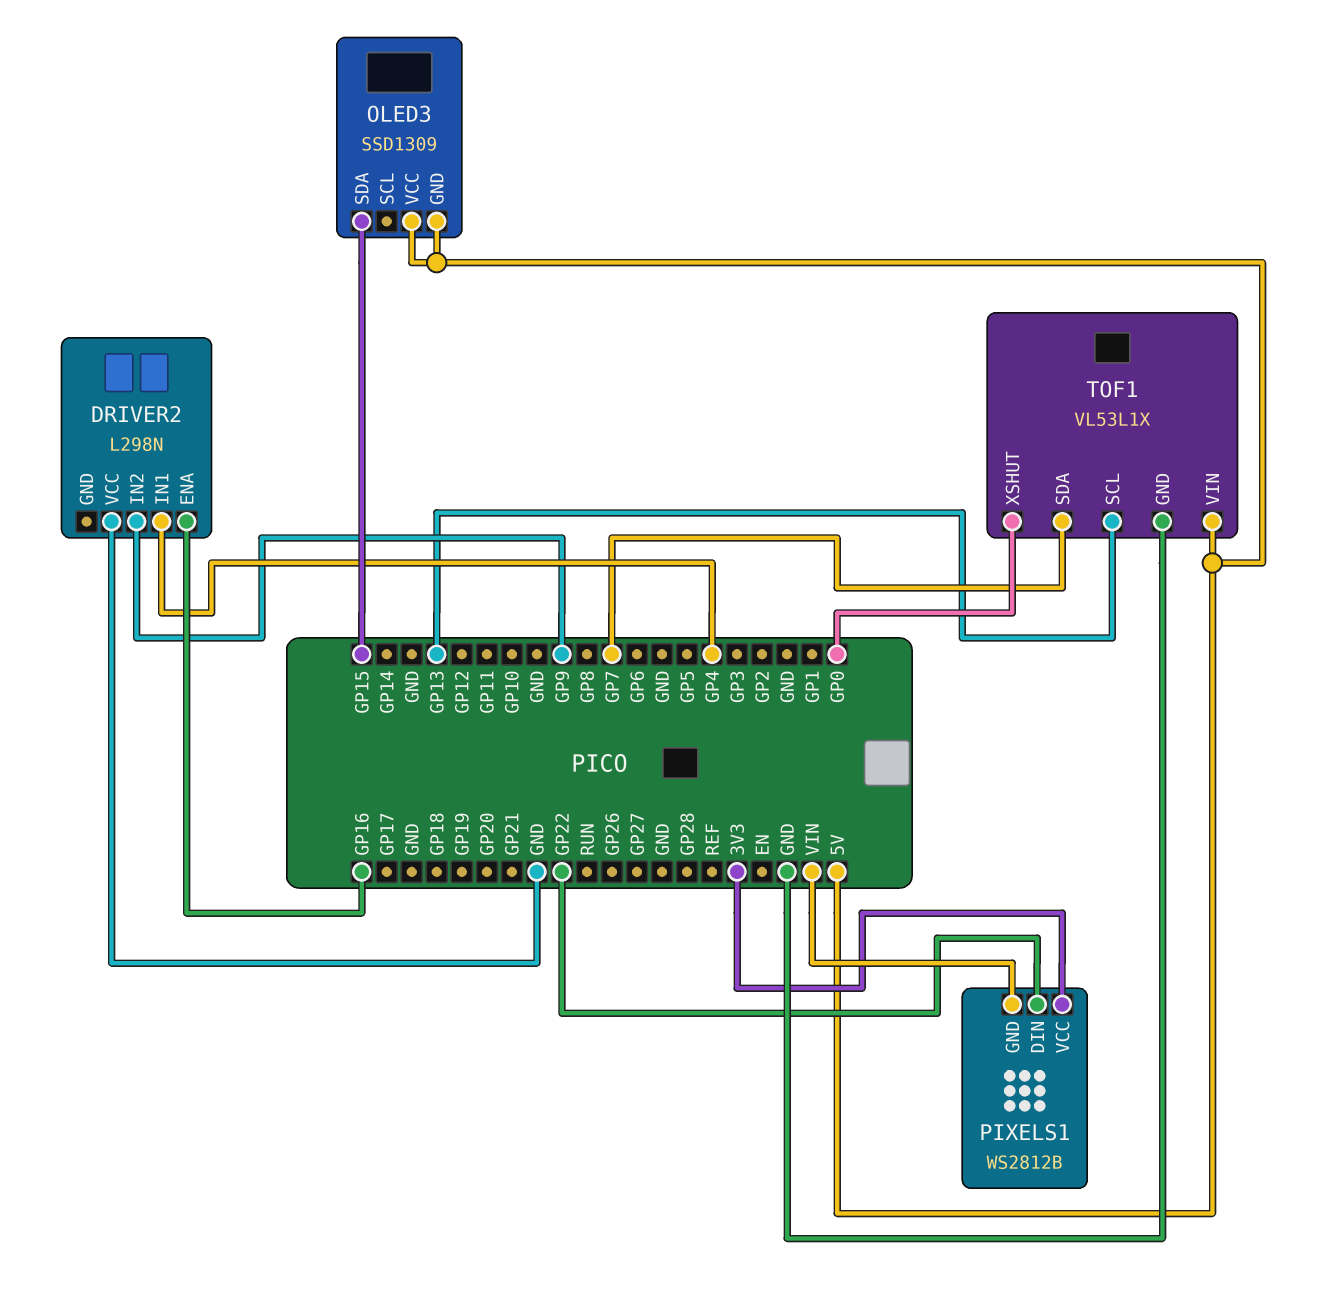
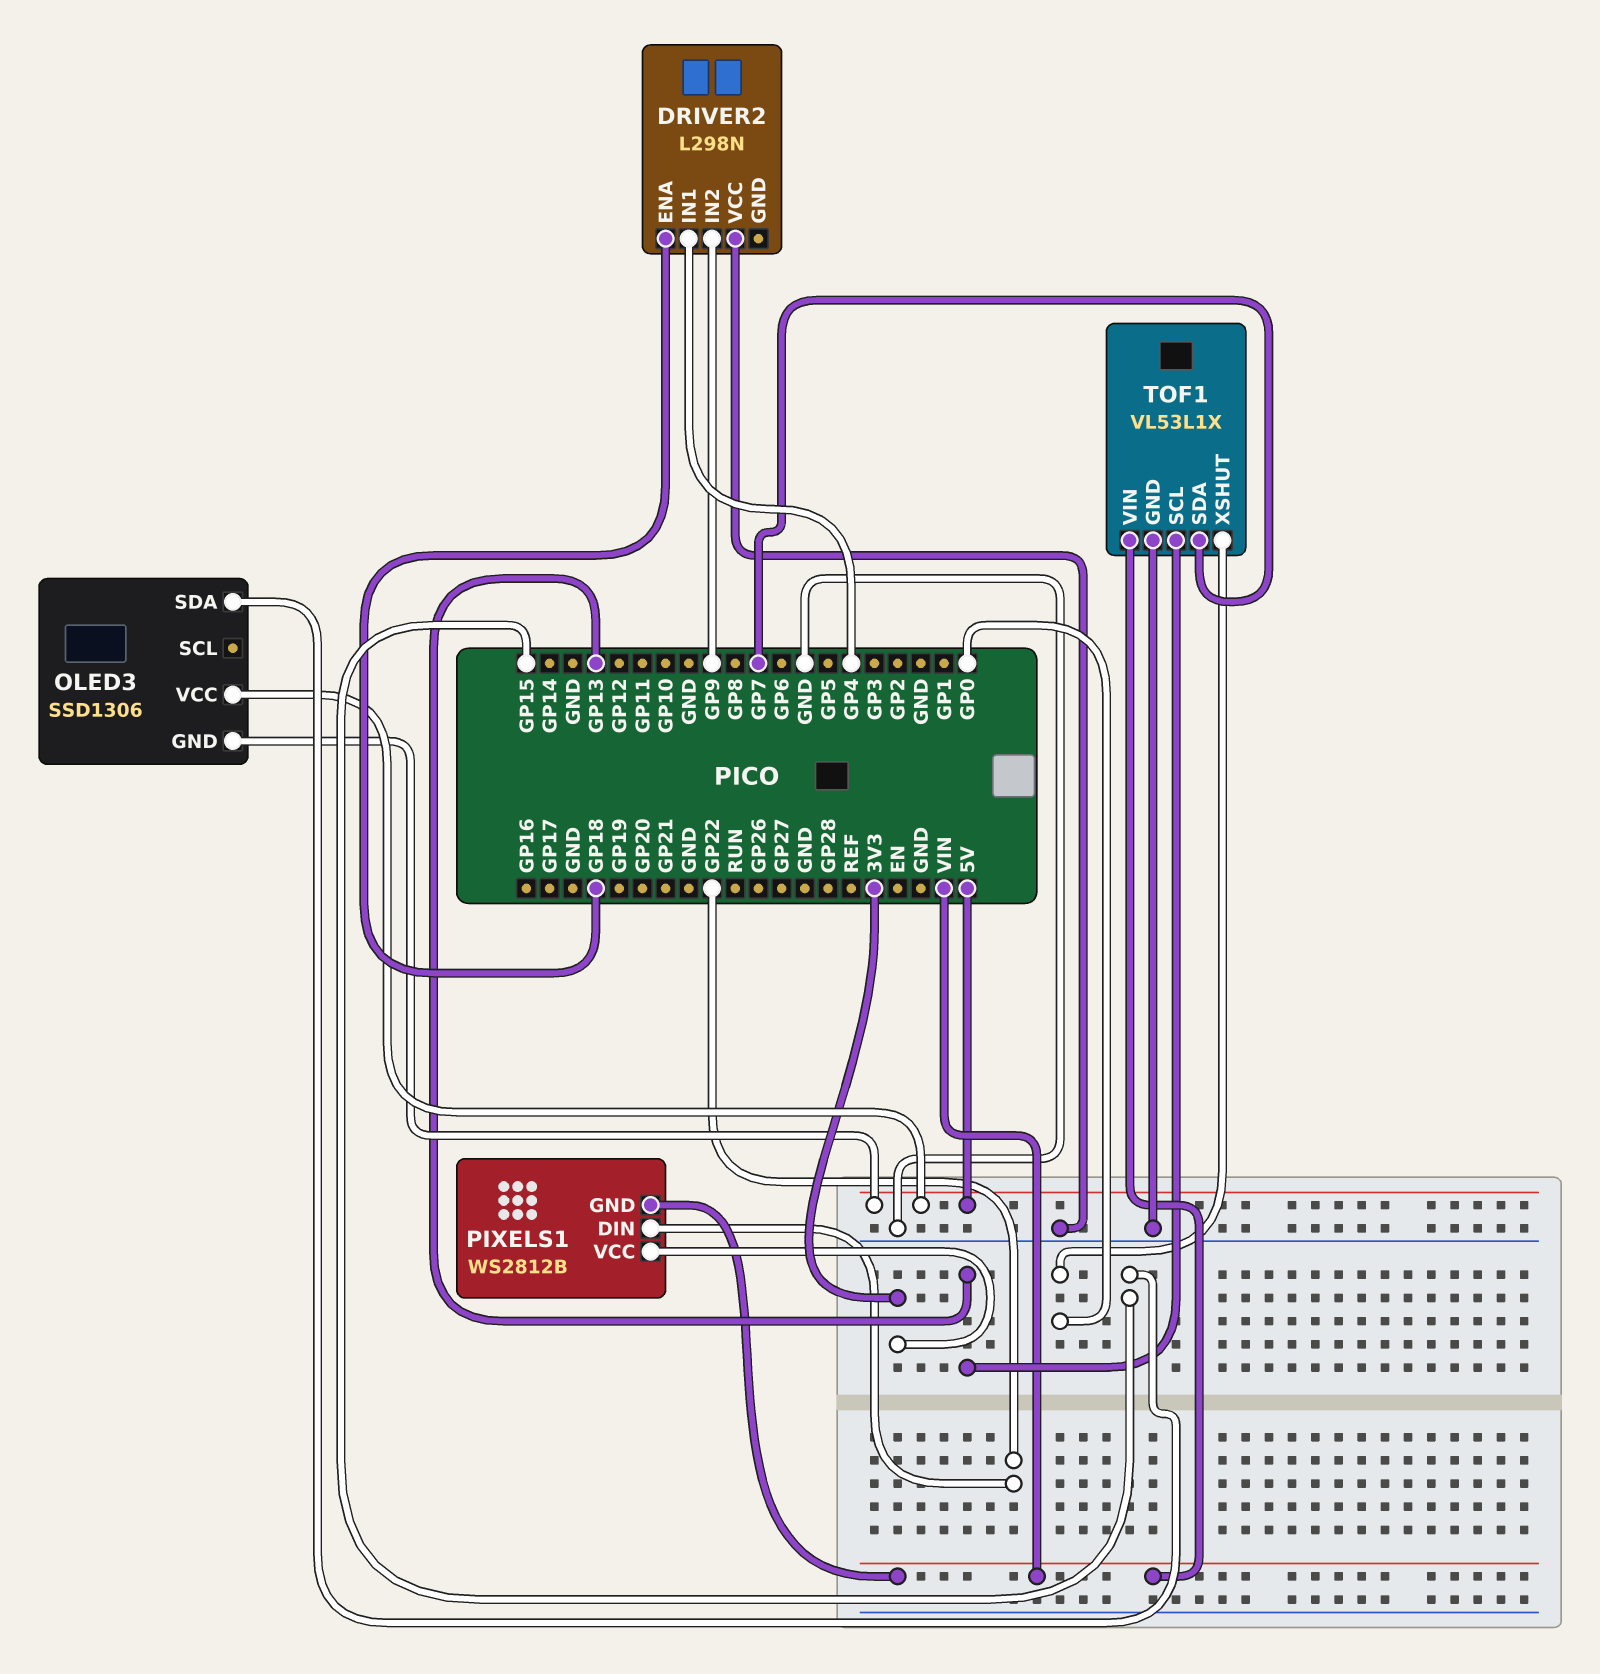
DRIVER2 pin ENA: GP16 -> GP18
OLED3: SSD1309 -> SSD1306
TOF1 pin VIN: 5V -> VIN

